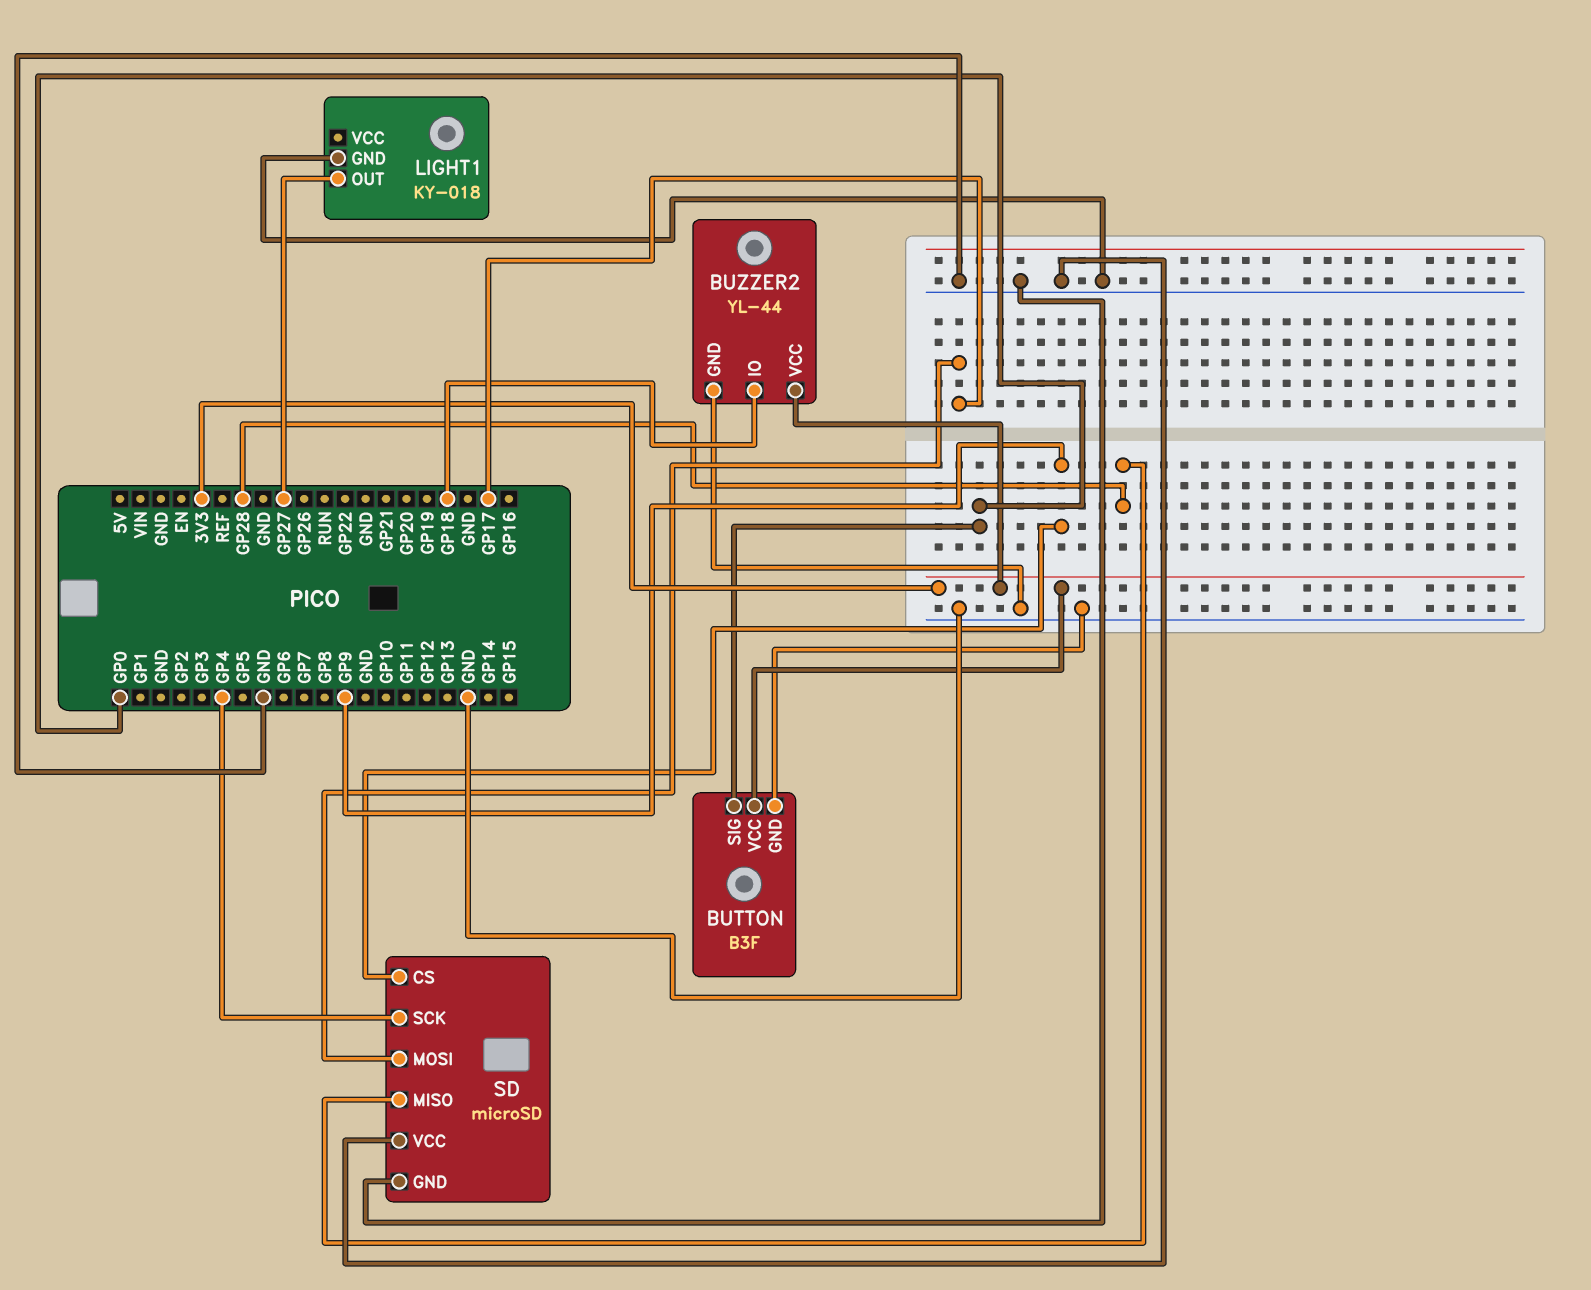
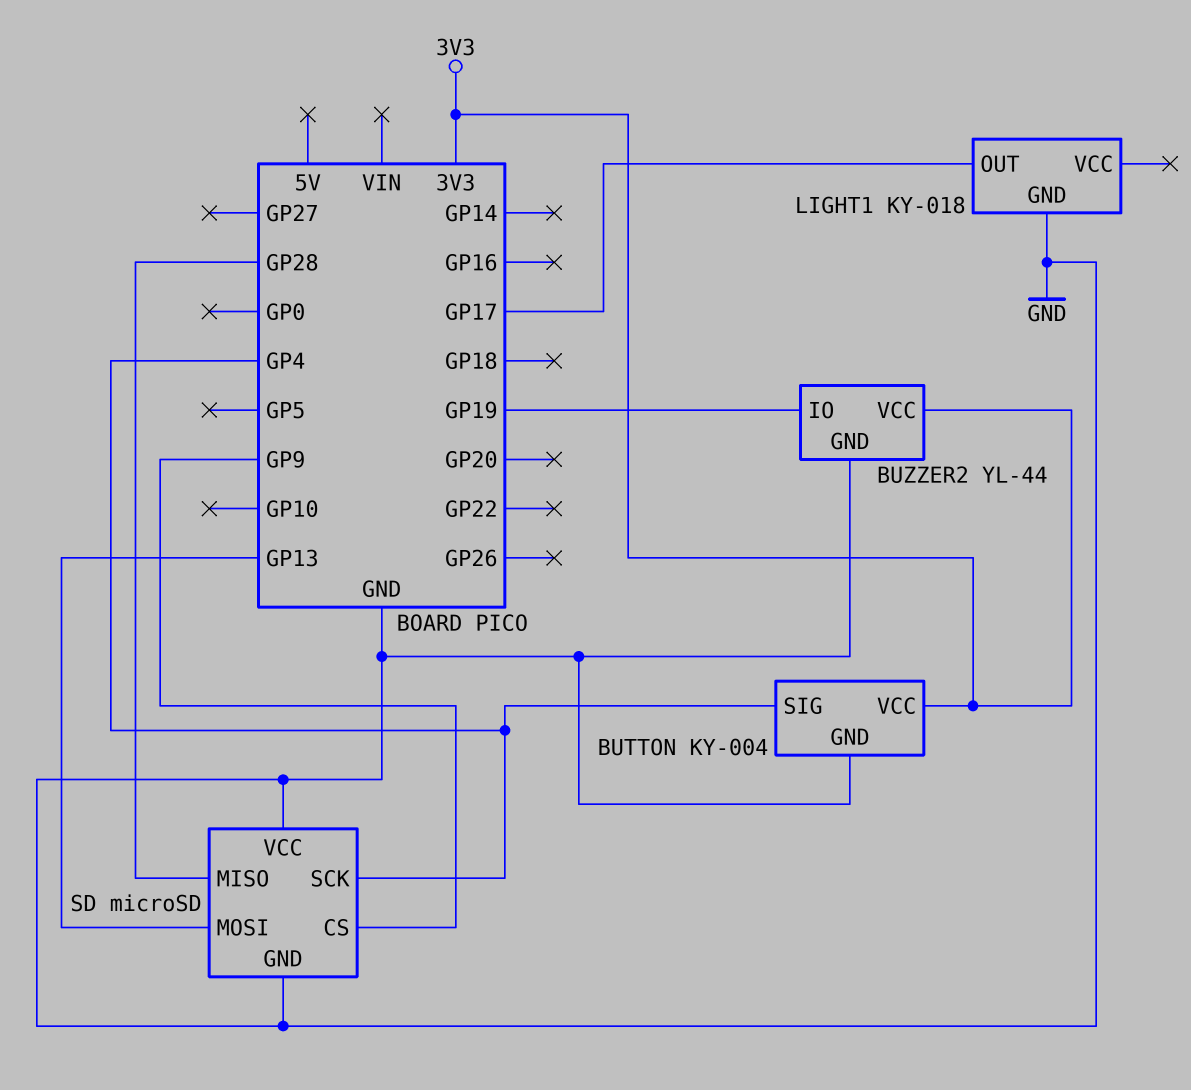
BUTTON: B3F -> KY-004
BUTTON pin SIG: GP0 -> GP4
BUZZER2 pin IO: GP18 -> GP19
LIGHT1 pin OUT: GP27 -> GP17
SD pin MOSI: GP17 -> GP13

